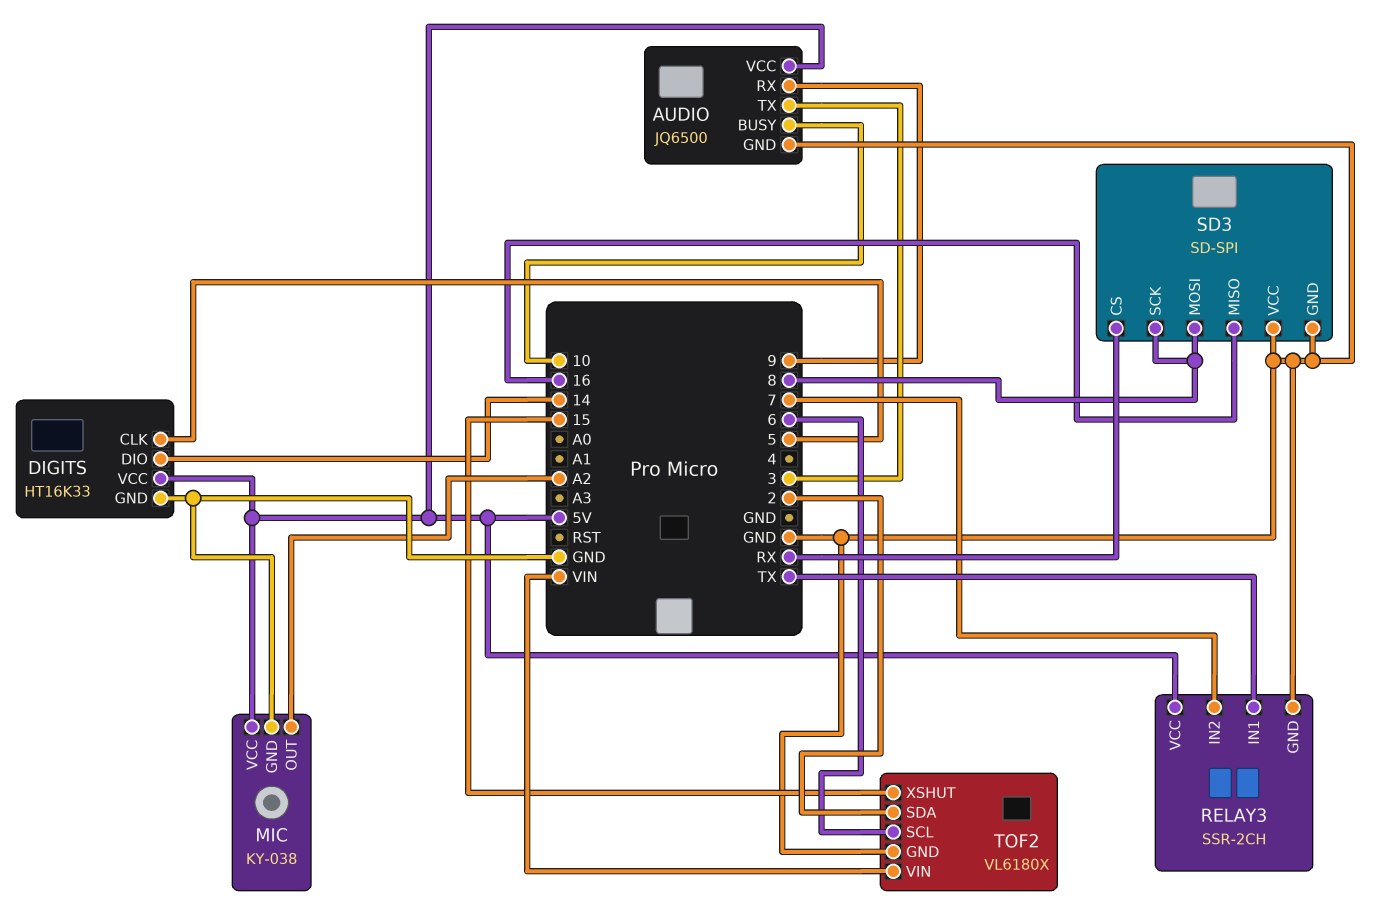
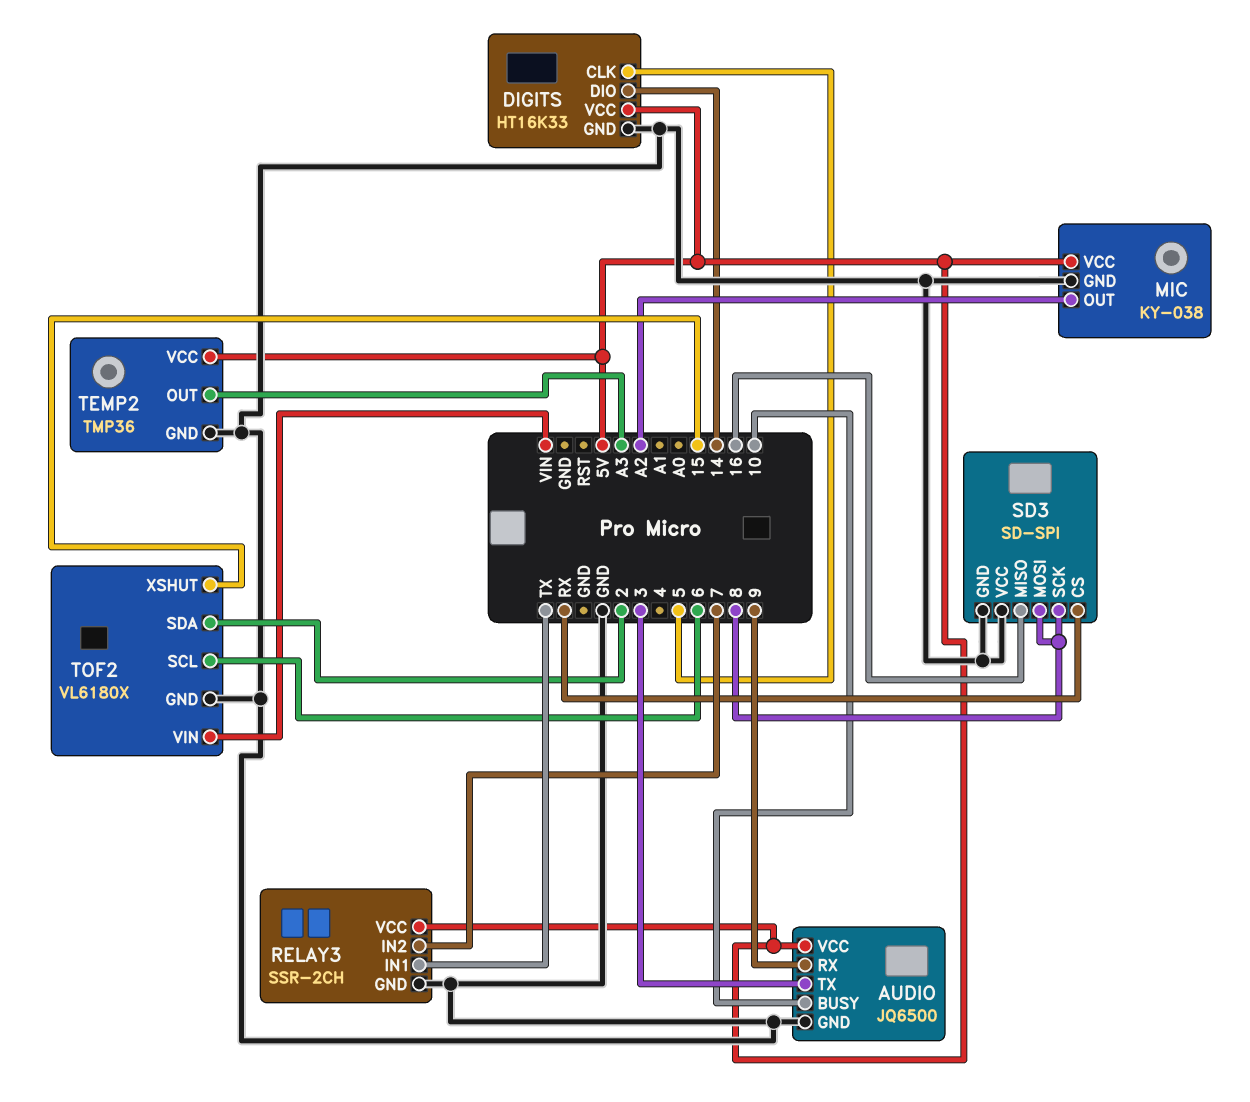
TEMP2: none -> TMP36
TEMP2 pin GND: none -> GND
TEMP2 pin OUT: none -> A3
TEMP2 pin VCC: none -> 5V

